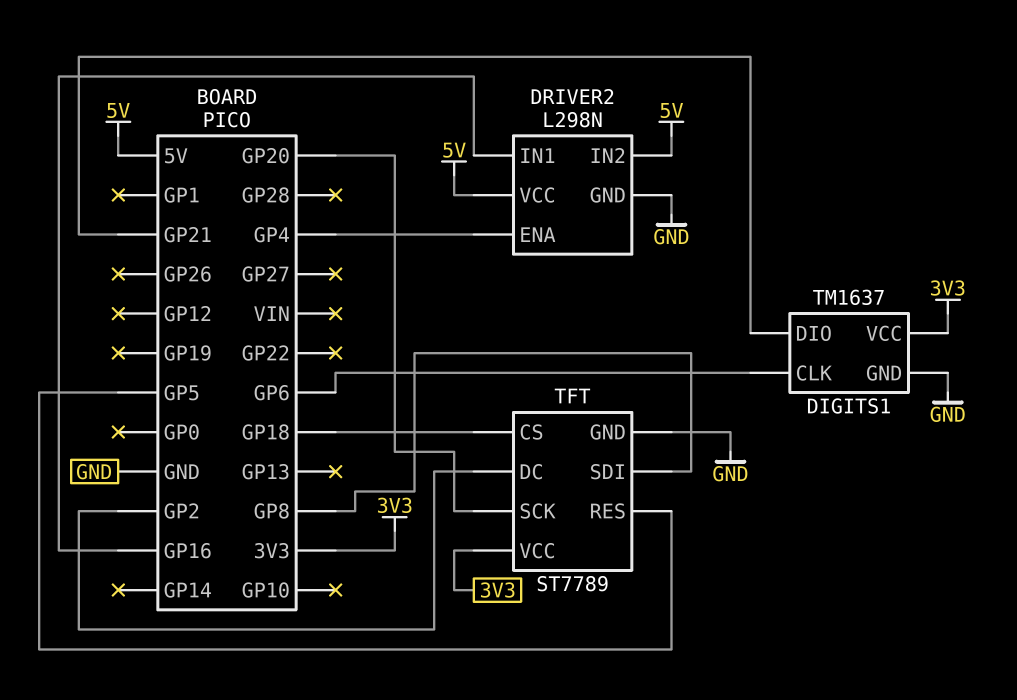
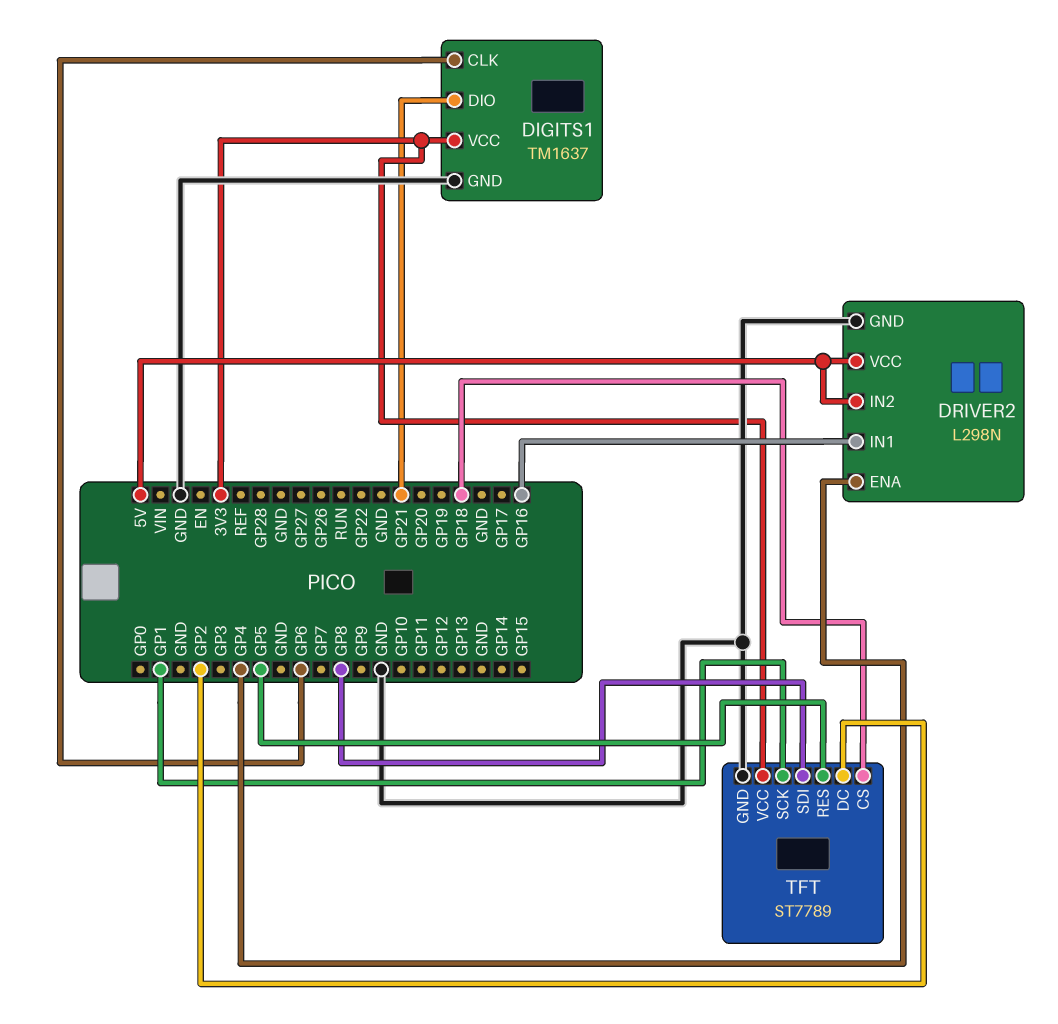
TFT pin SCK: GP20 -> GP1

